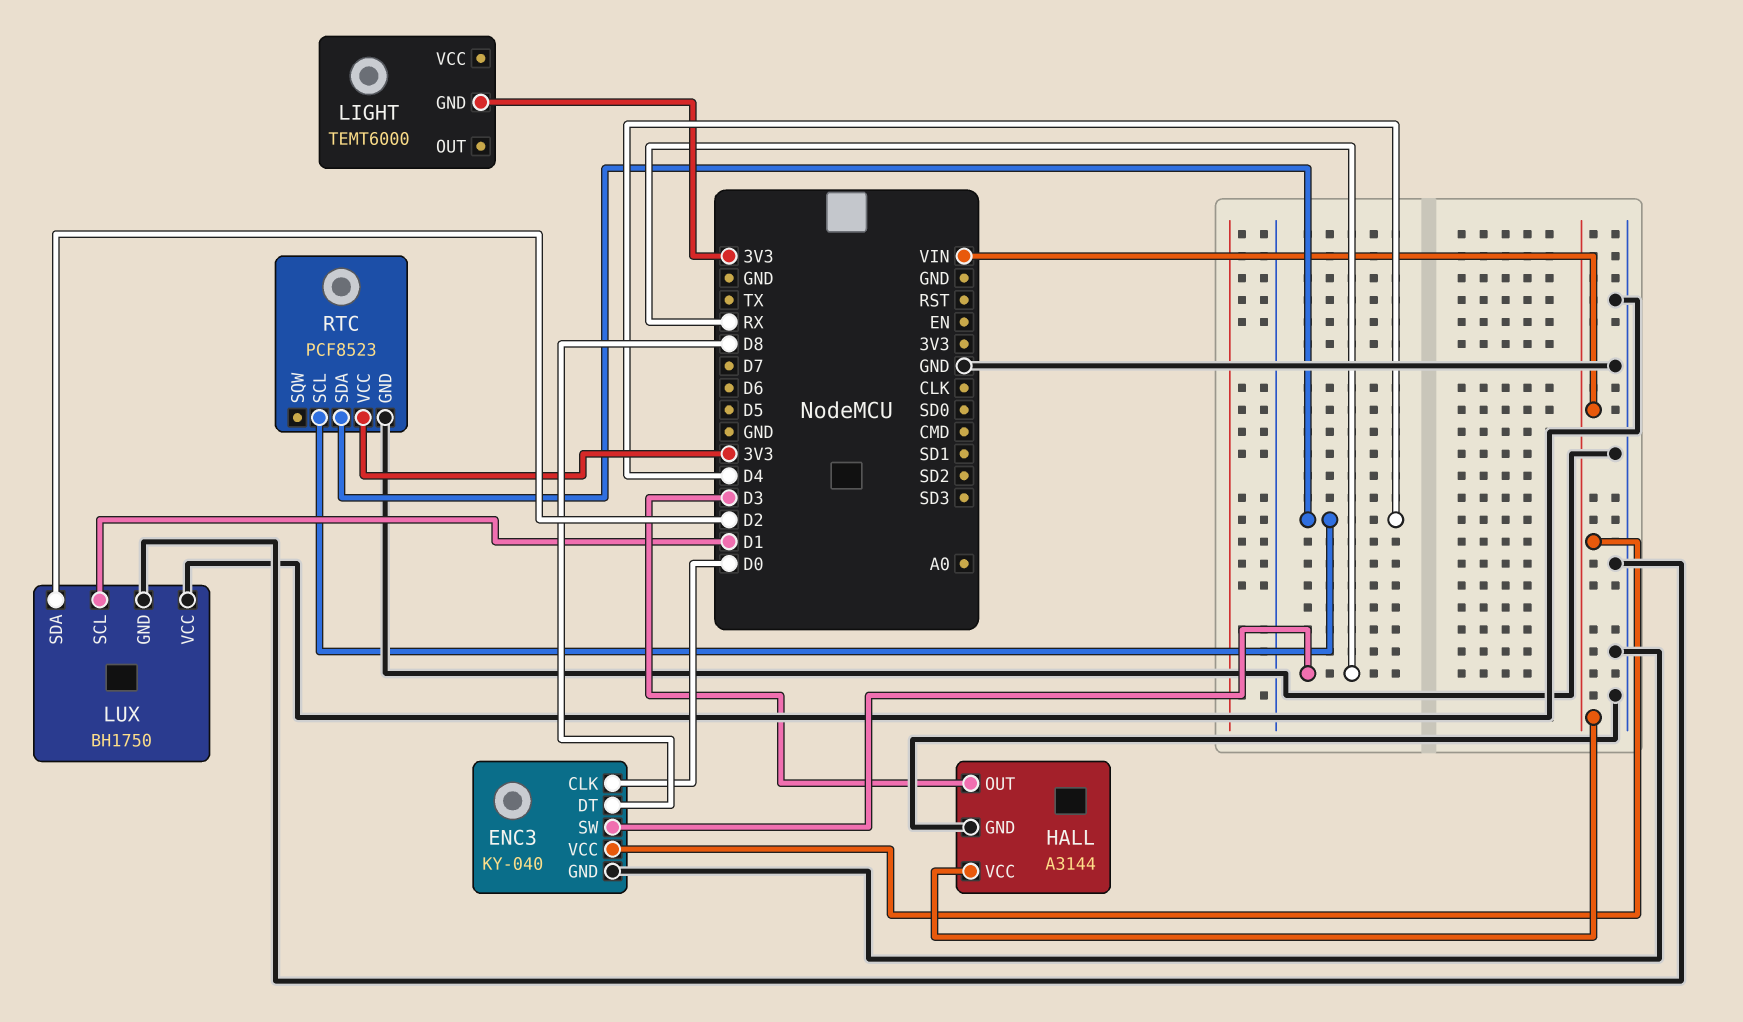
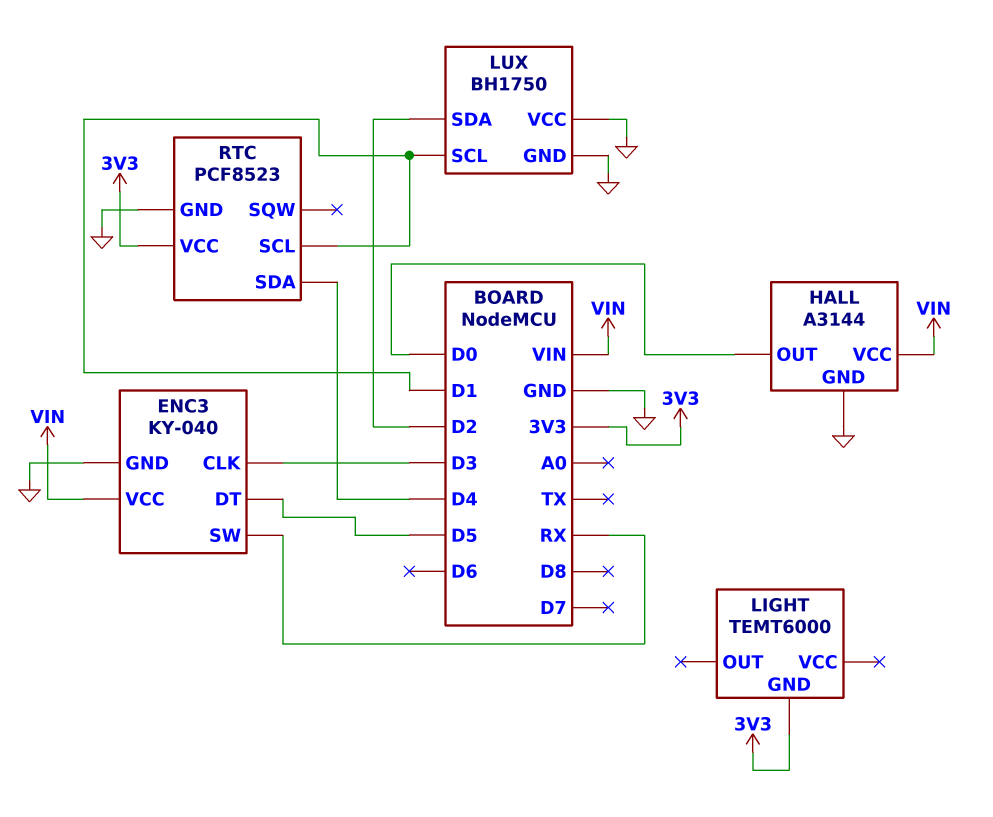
ENC3 pin CLK: D0 -> D3
ENC3 pin DT: D8 -> D5
HALL pin OUT: D3 -> D0
RTC pin SCL: D4 -> D1

